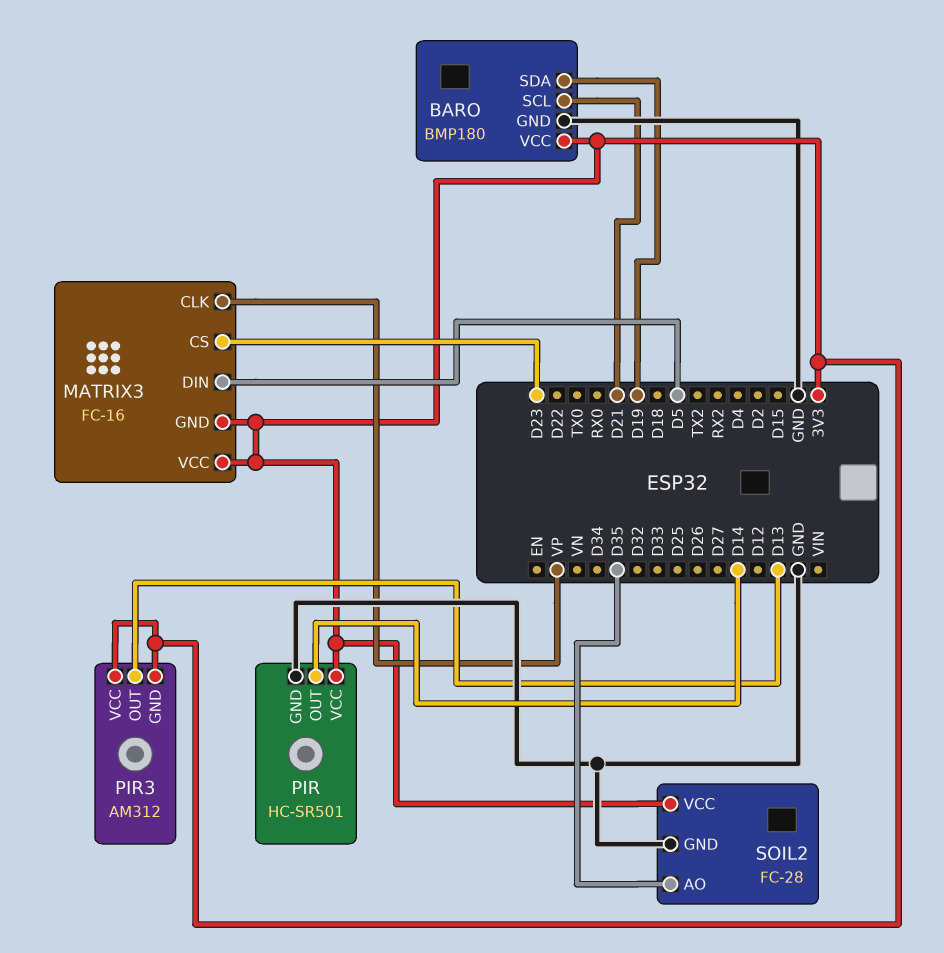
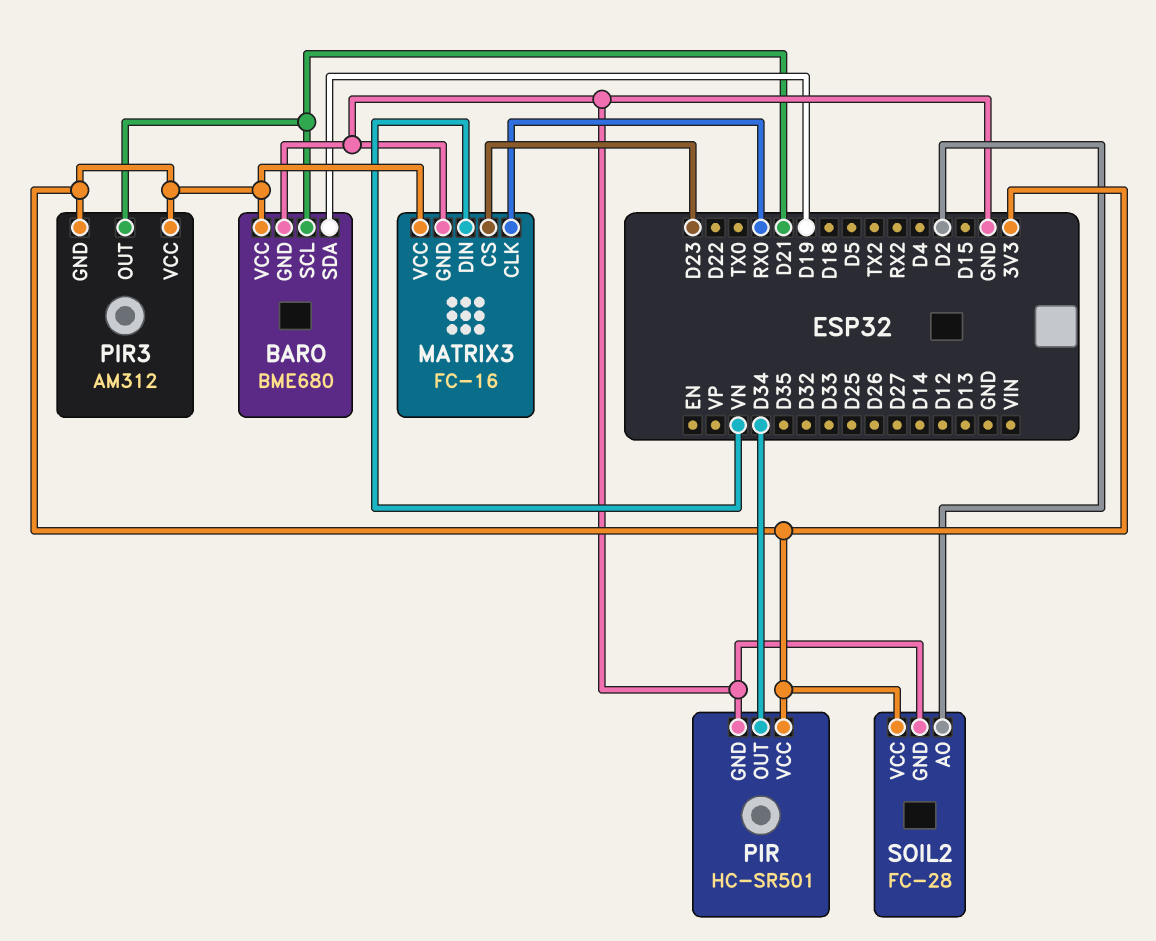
BARO: BMP180 -> BME680
MATRIX3 pin CLK: VP -> RX0
MATRIX3 pin DIN: D5 -> VN
MATRIX3 pin GND: 3V3 -> GND
PIR pin OUT: D14 -> D34
PIR3 pin OUT: D13 -> D21
SOIL2 pin AO: D35 -> D2

